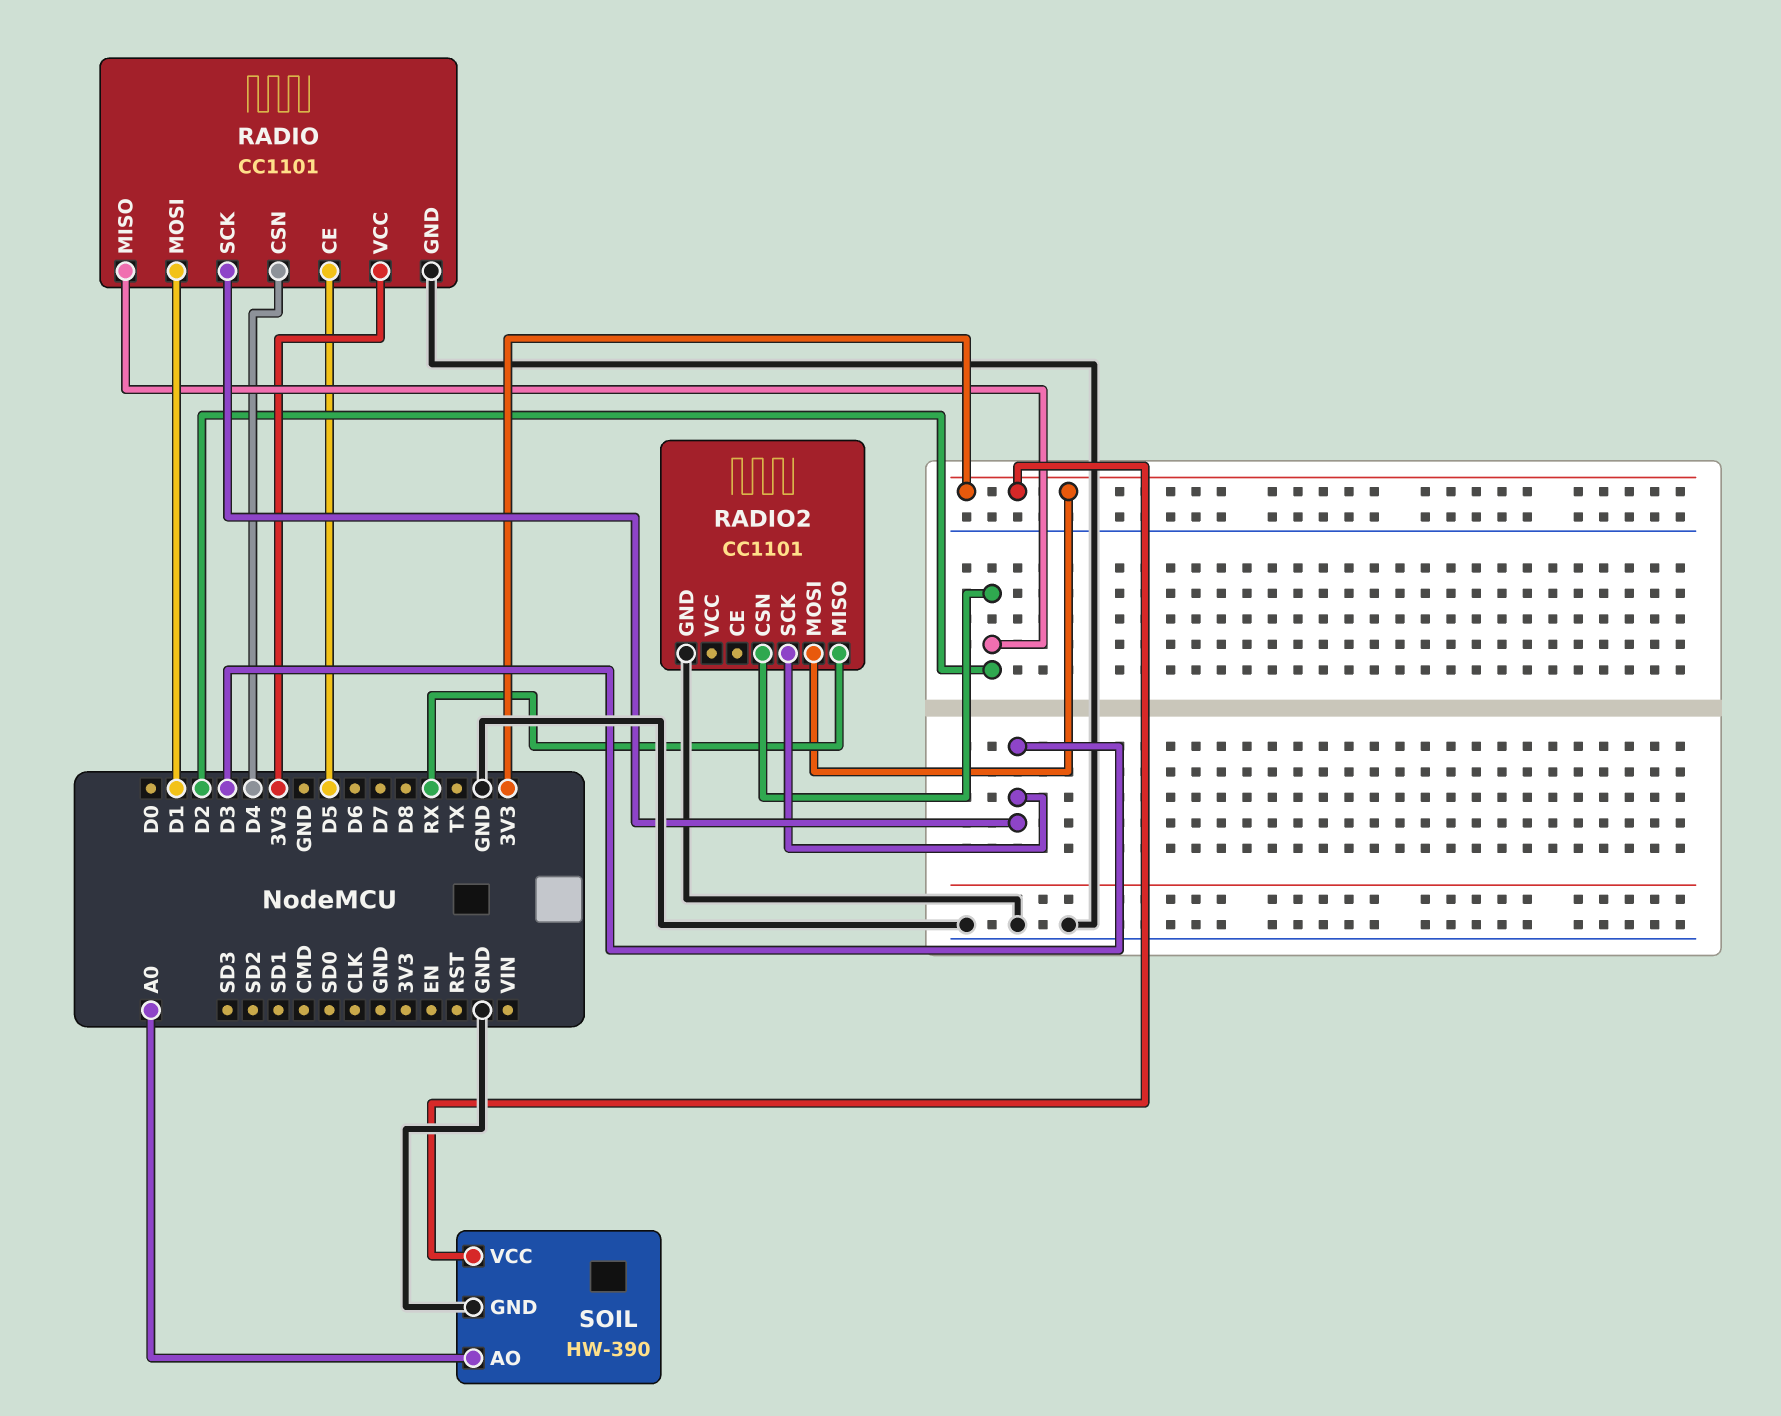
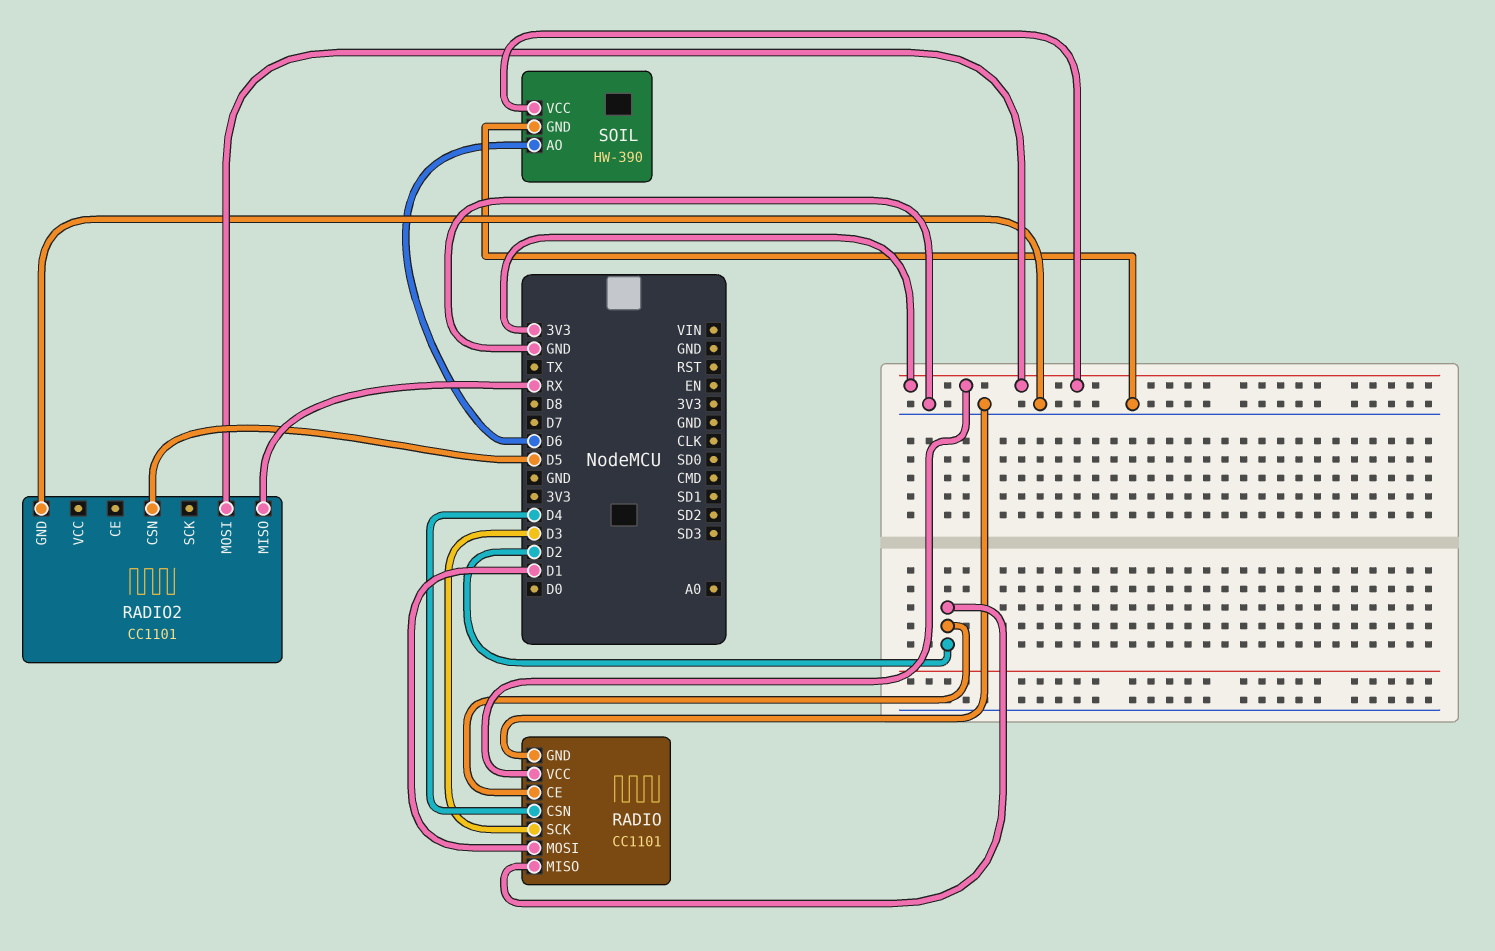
RADIO pin CE: D5 -> D2
RADIO2 pin CSN: D2 -> D5
RADIO2 pin SCK: D3 -> none
SOIL pin AO: A0 -> D6

